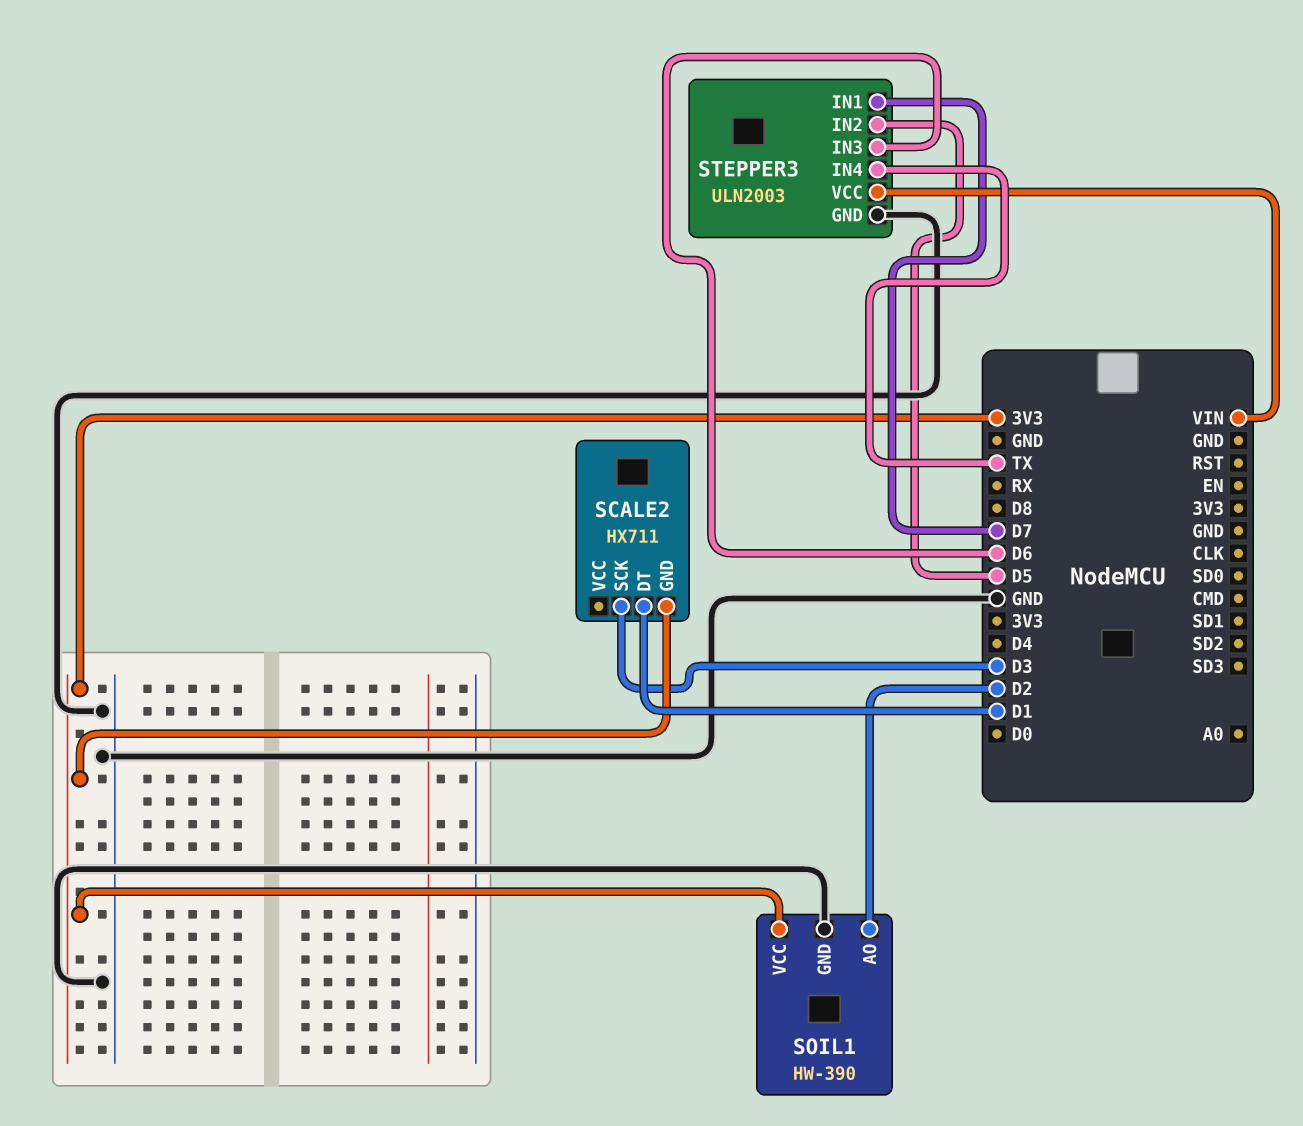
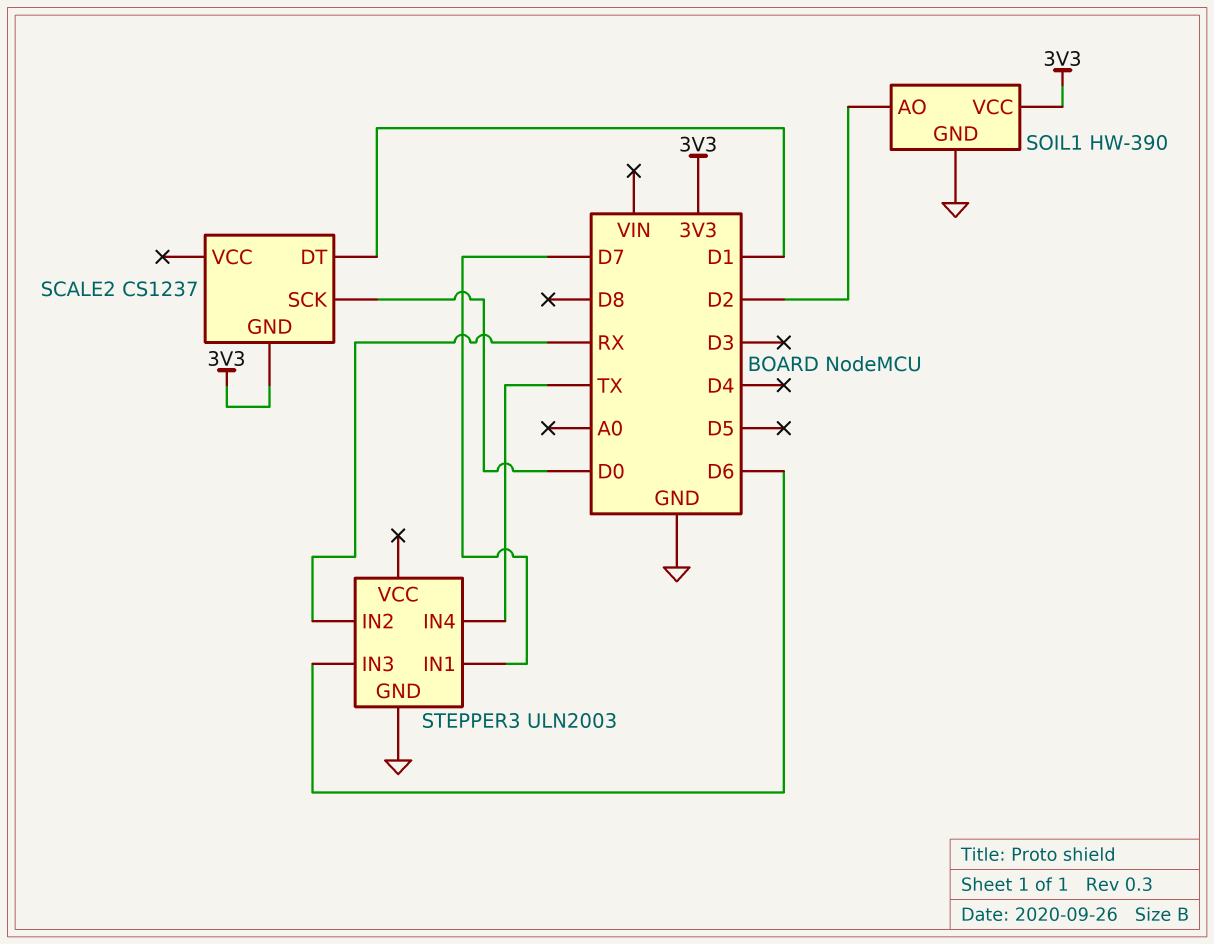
SCALE2: HX711 -> CS1237
SCALE2 pin SCK: D3 -> D0
STEPPER3 pin IN2: D5 -> RX
STEPPER3 pin VCC: VIN -> none

